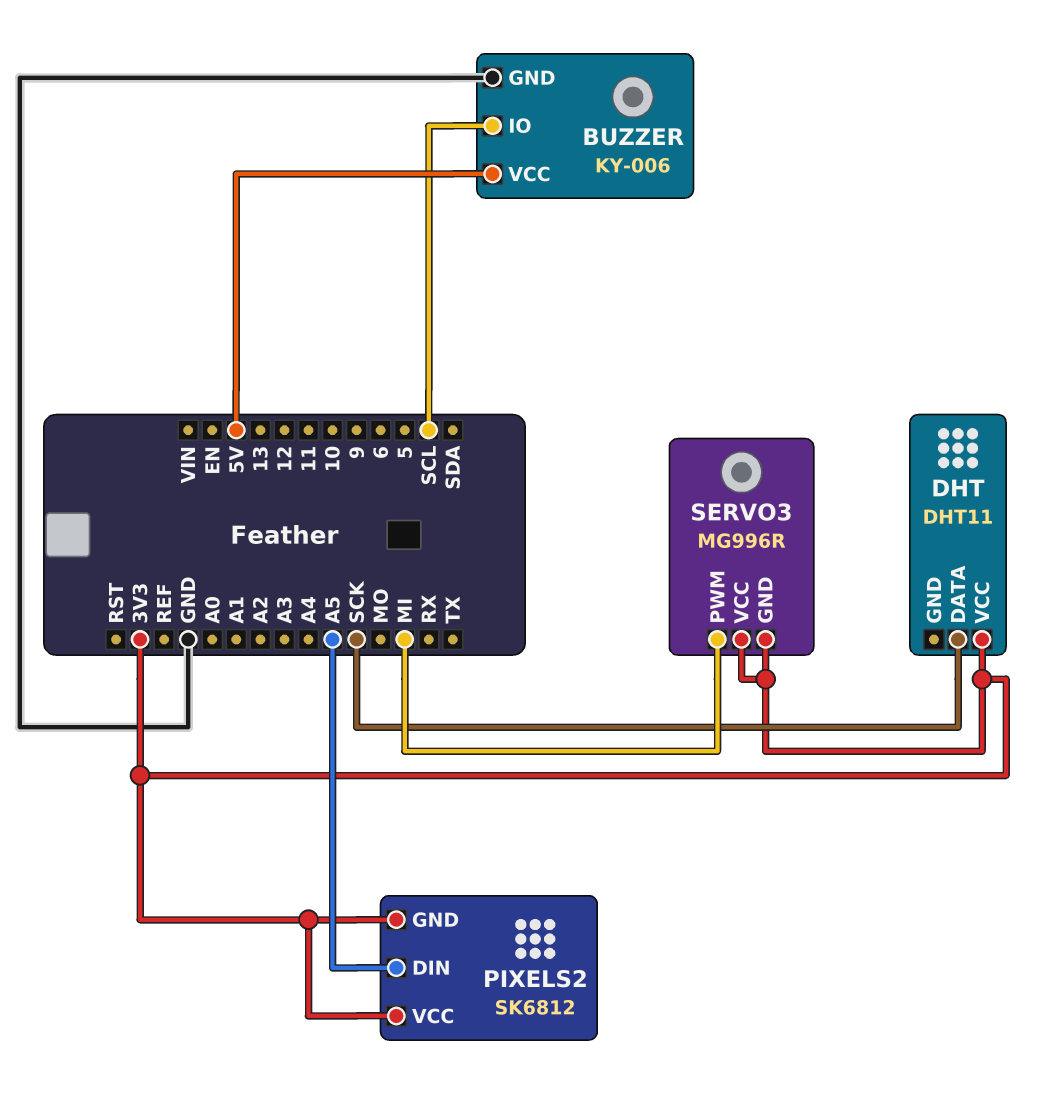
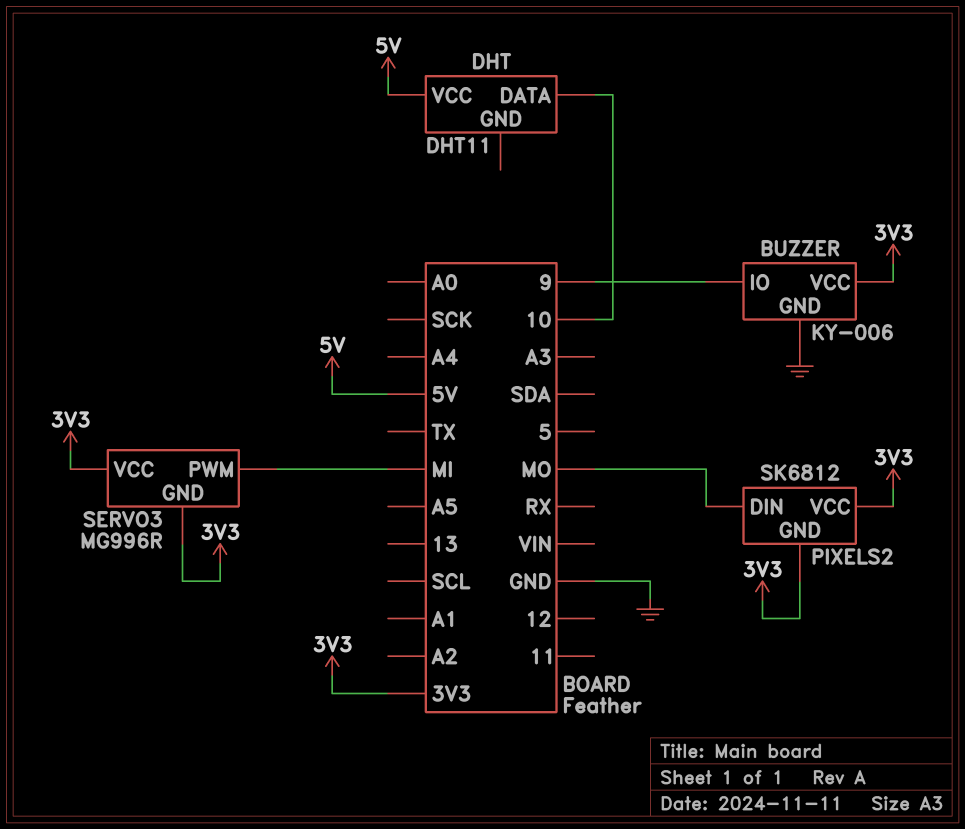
BUZZER pin IO: SCL -> 9
BUZZER pin VCC: 5V -> 3V3
DHT pin DATA: SCK -> 10
DHT pin VCC: 3V3 -> 5V
PIXELS2 pin DIN: A5 -> MO

